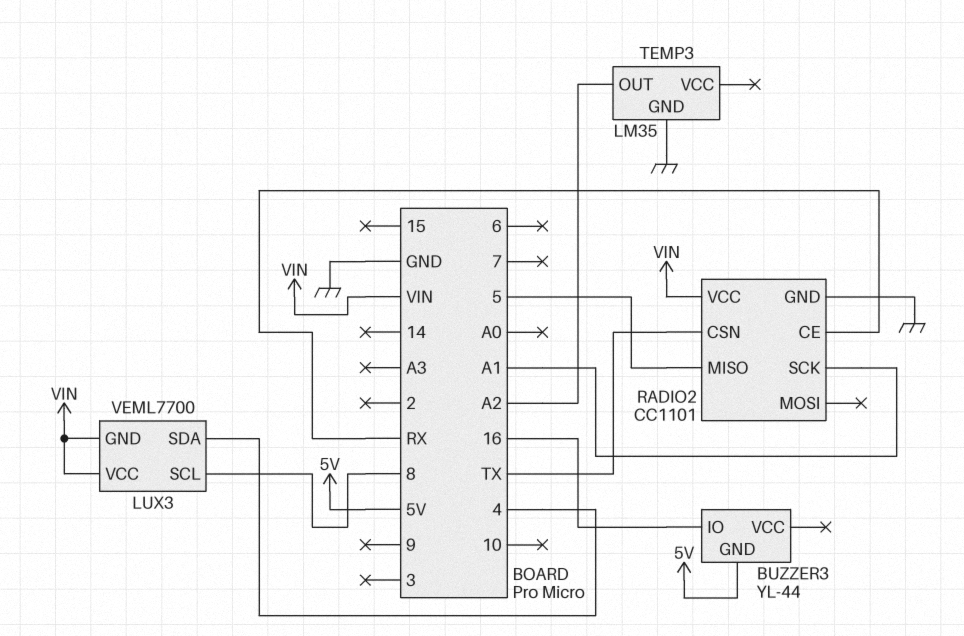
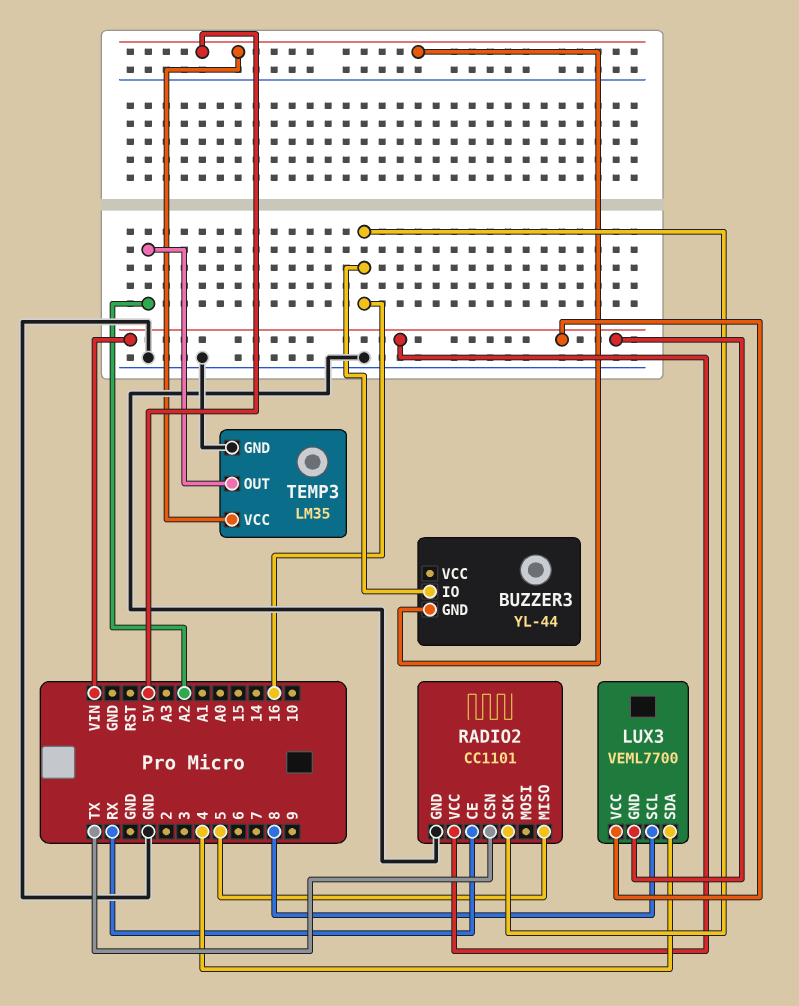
RADIO2 pin SCK: A1 -> 16
TEMP3 pin VCC: none -> 5V

